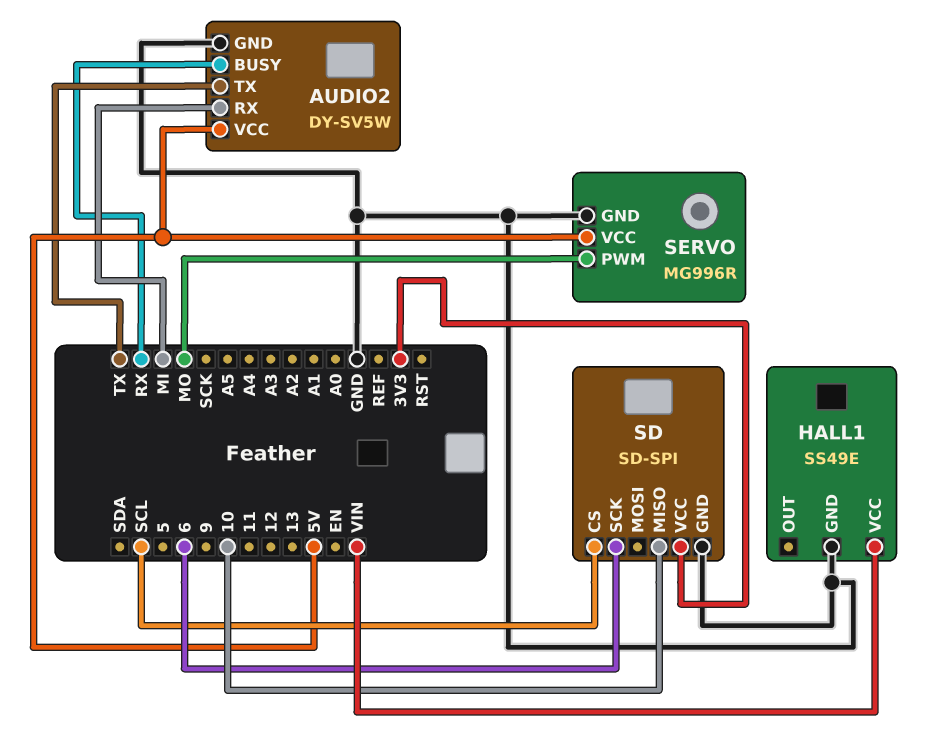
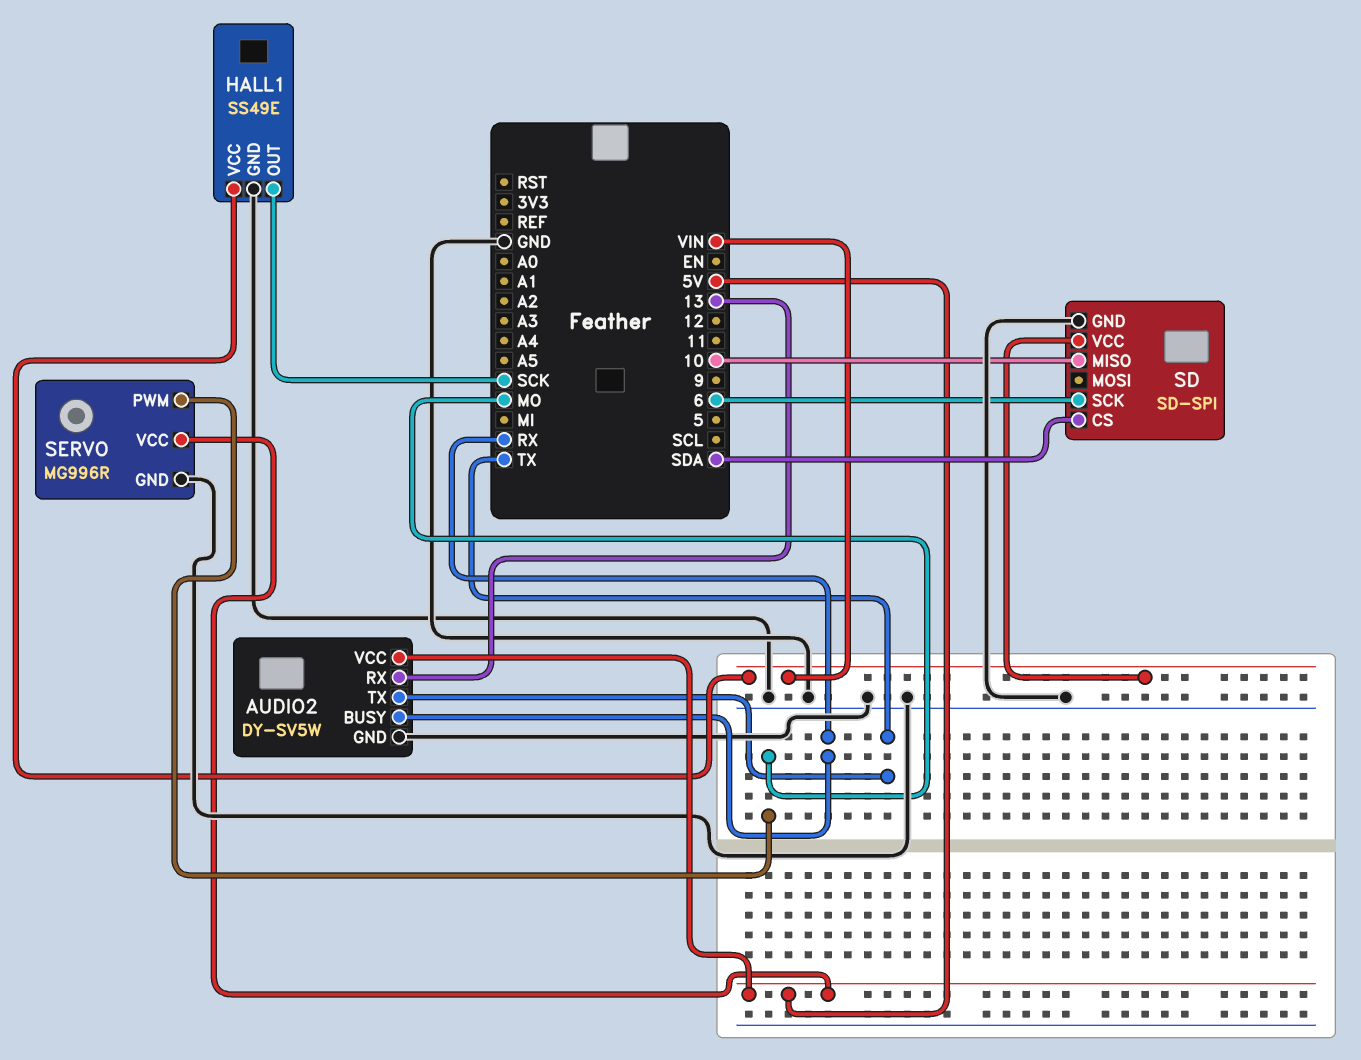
AUDIO2 pin RX: MI -> 13
HALL1 pin OUT: none -> SCK
SD pin CS: SCL -> SDA
SD pin VCC: 3V3 -> VIN

